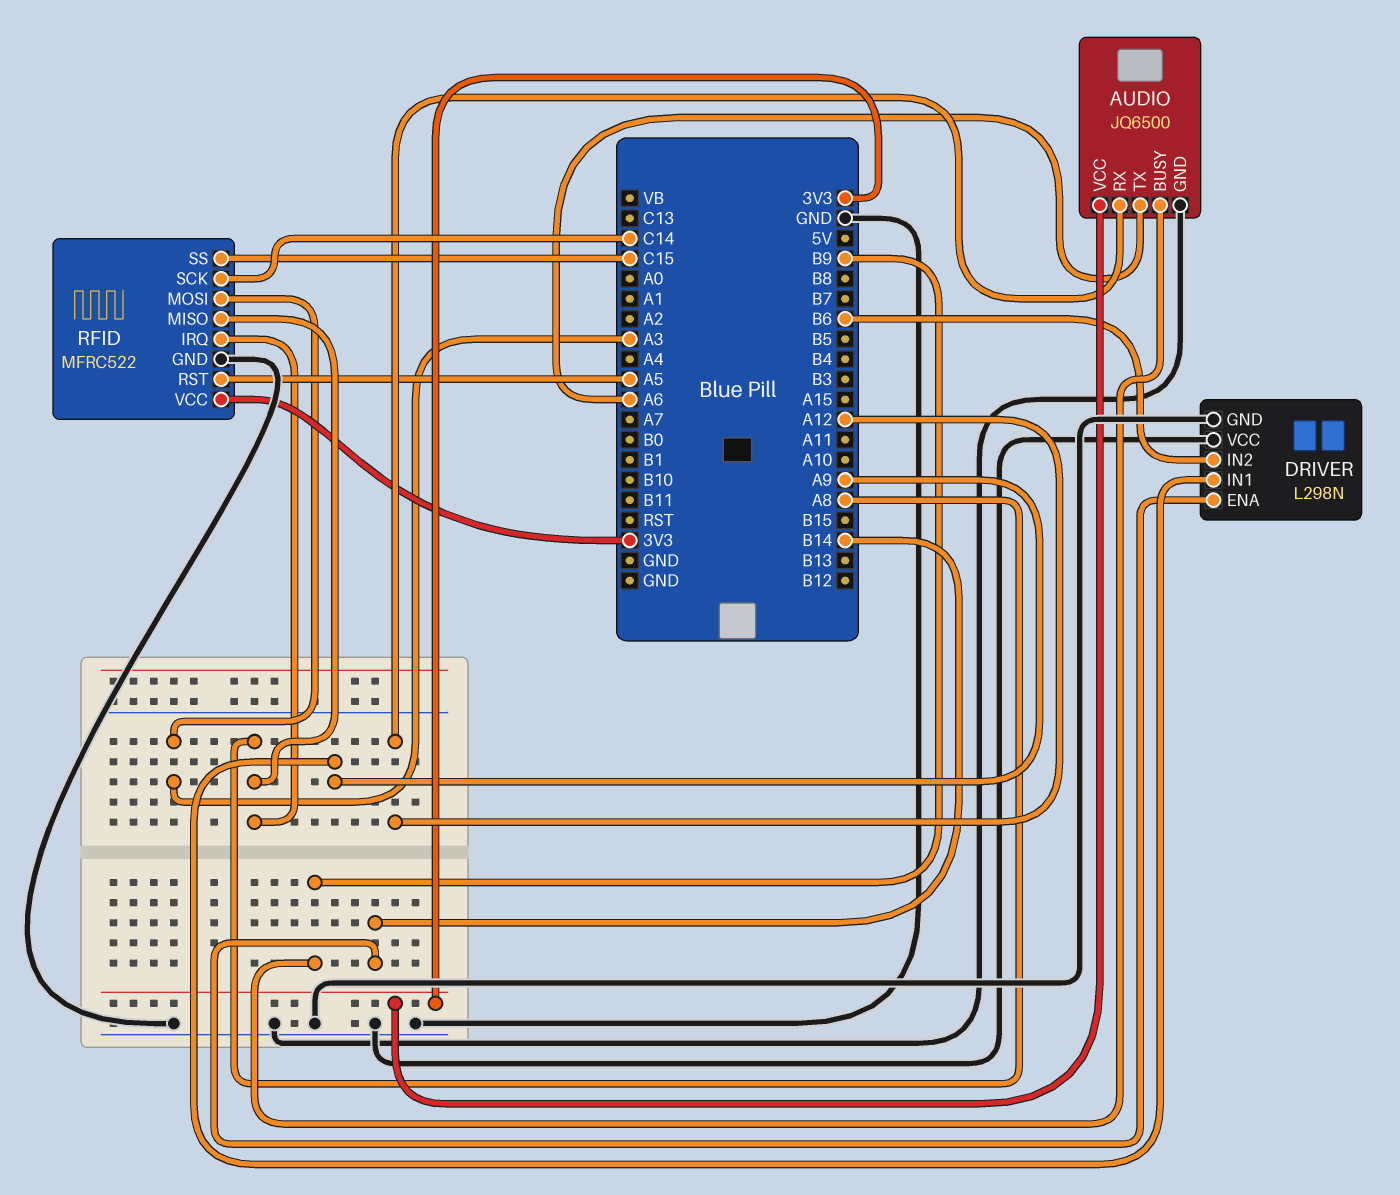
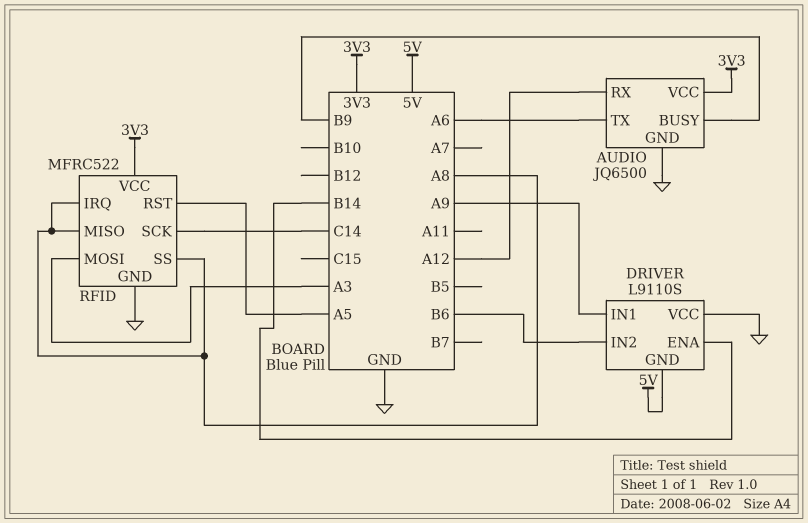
DRIVER: L298N -> L9110S
DRIVER pin GND: GND -> 5V
RFID pin SS: C15 -> A8

